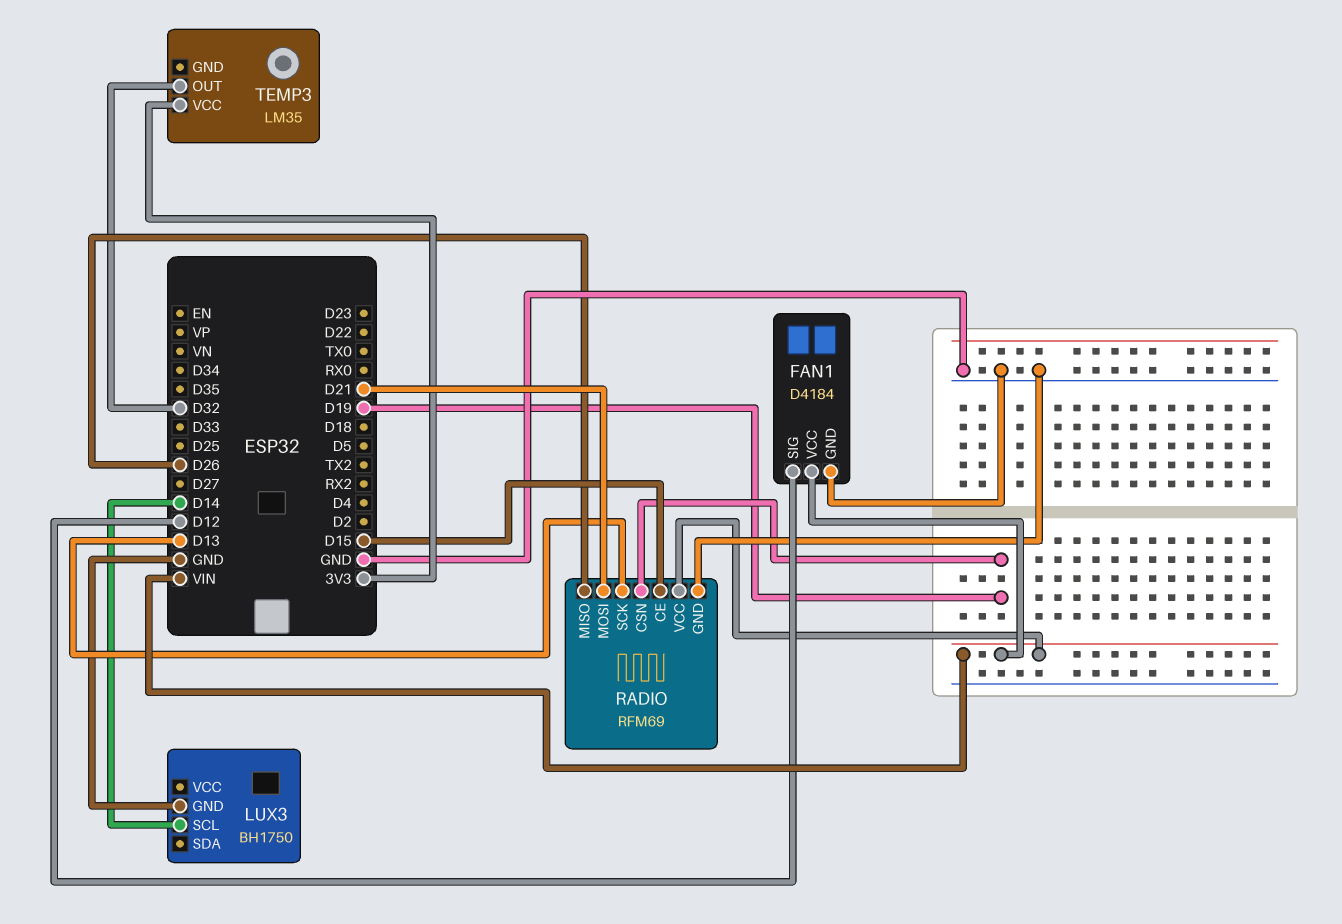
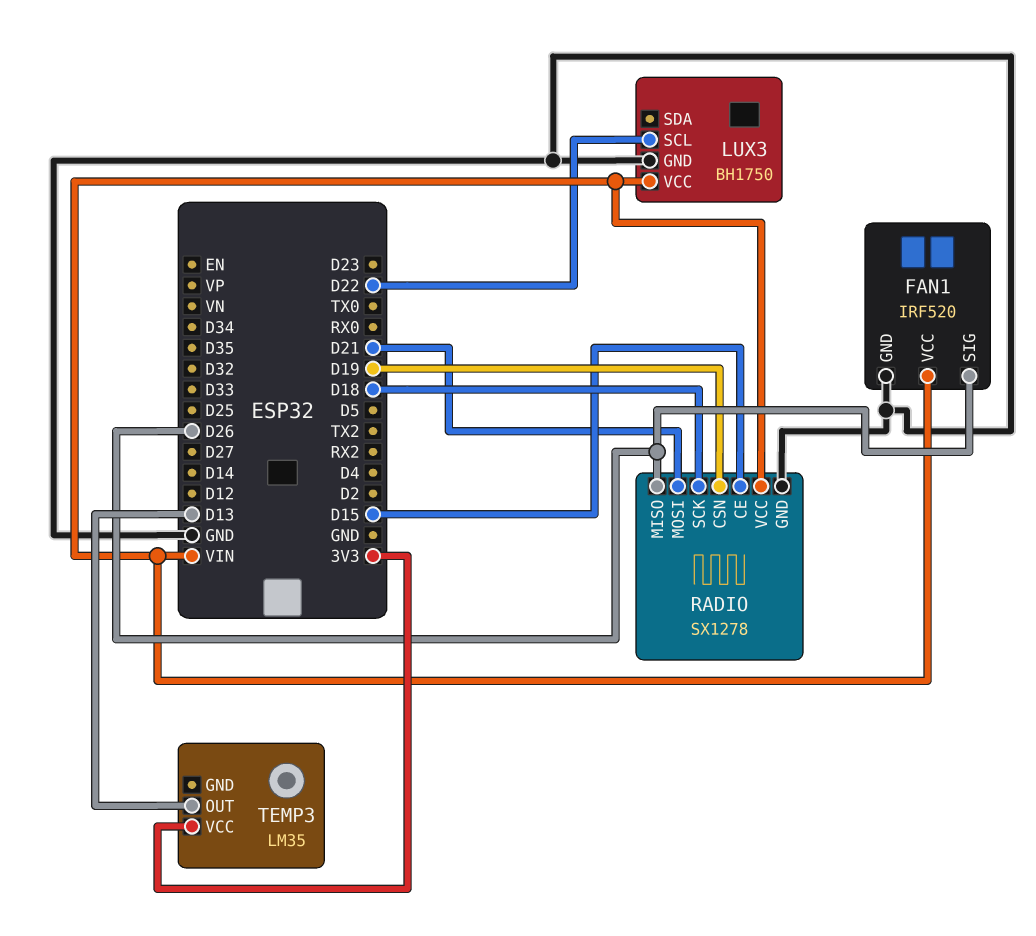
FAN1: D4184 -> IRF520
FAN1 pin SIG: D12 -> D26
LUX3 pin SCL: D14 -> D22
LUX3 pin VCC: none -> VIN
RADIO: RFM69 -> SX1278
RADIO pin SCK: D13 -> D18
TEMP3 pin OUT: D32 -> D13

